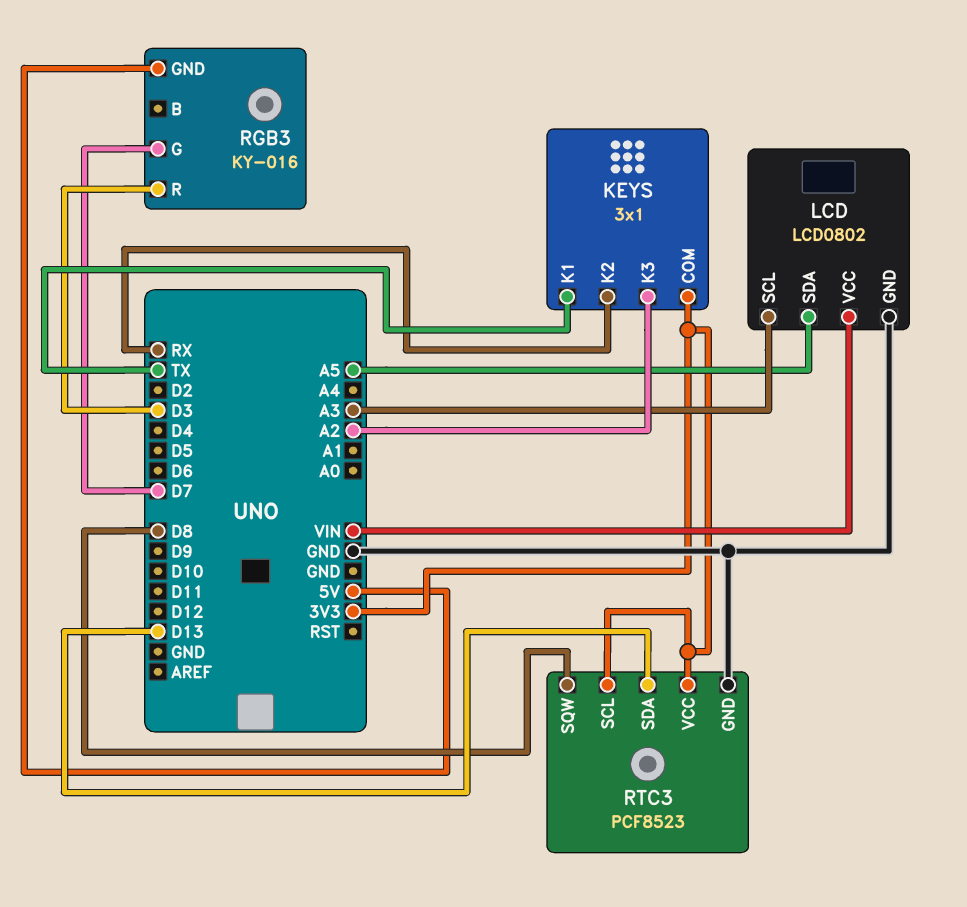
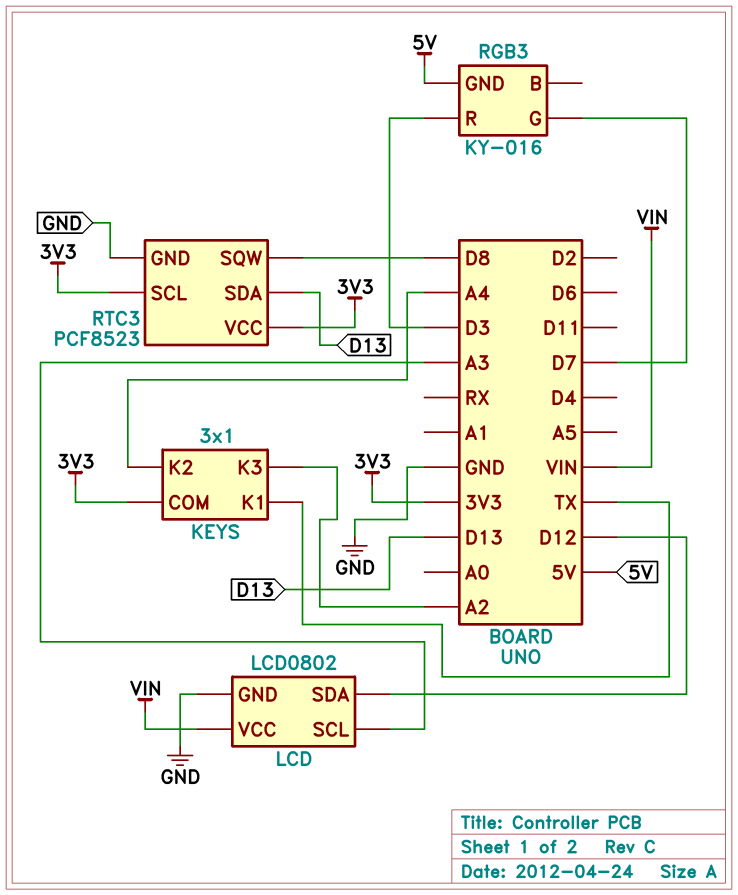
KEYS pin K2: RX -> A4
LCD pin SDA: A5 -> D12

